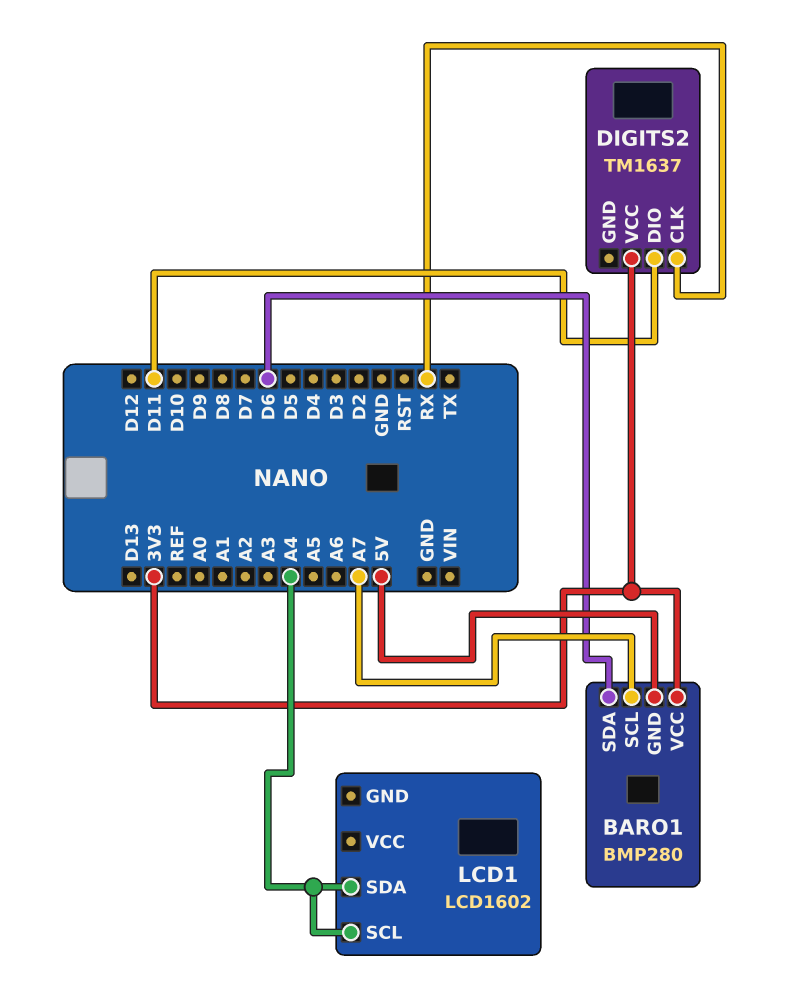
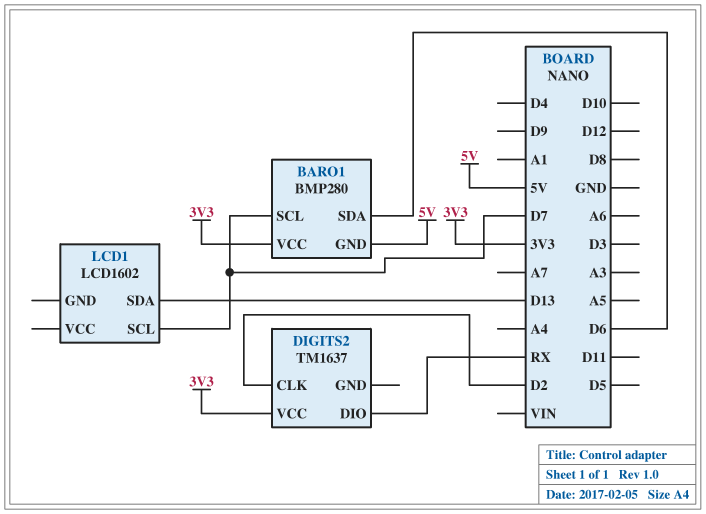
BARO1 pin SCL: A7 -> D7
DIGITS2 pin CLK: RX -> D2
DIGITS2 pin DIO: D11 -> RX
LCD1 pin SCL: A4 -> D7
LCD1 pin SDA: A4 -> D13

